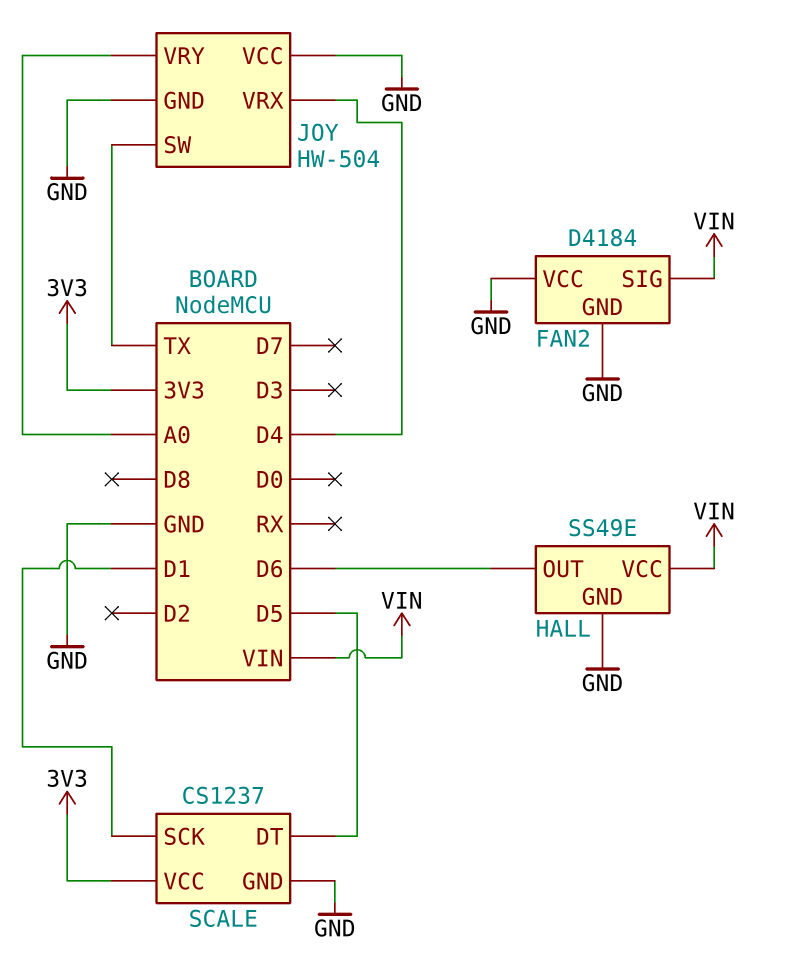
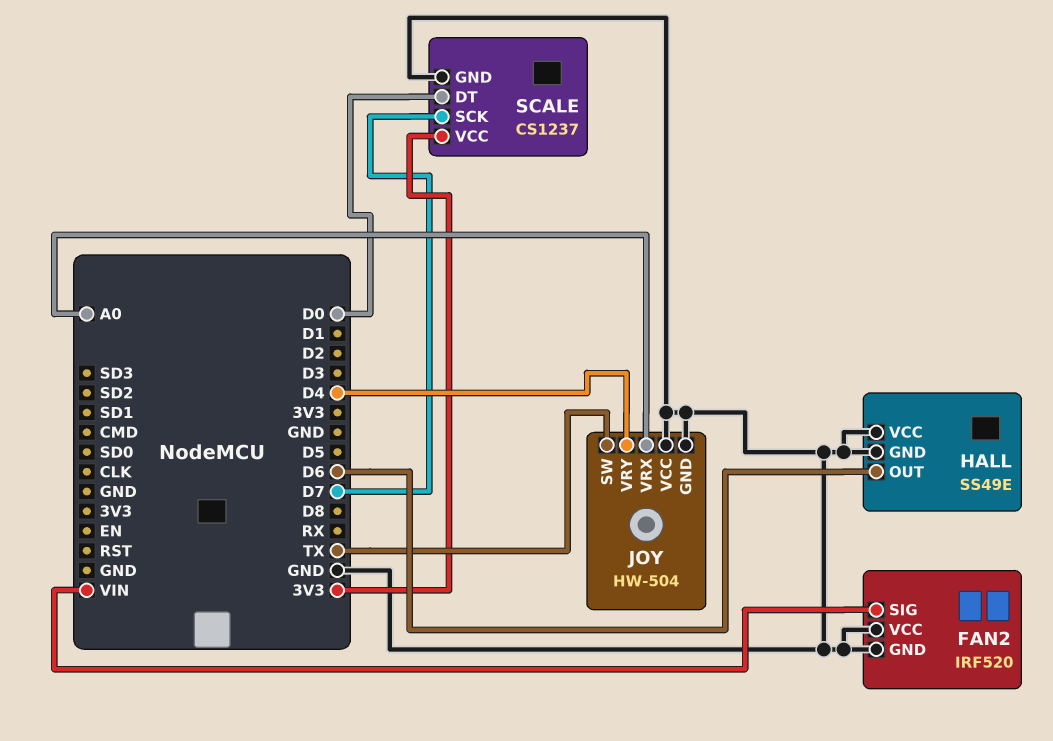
FAN2: D4184 -> IRF520
HALL pin VCC: VIN -> GND
JOY pin VRX: D4 -> A0
JOY pin VRY: A0 -> D4
SCALE pin DT: D5 -> D0
SCALE pin SCK: D1 -> D7

